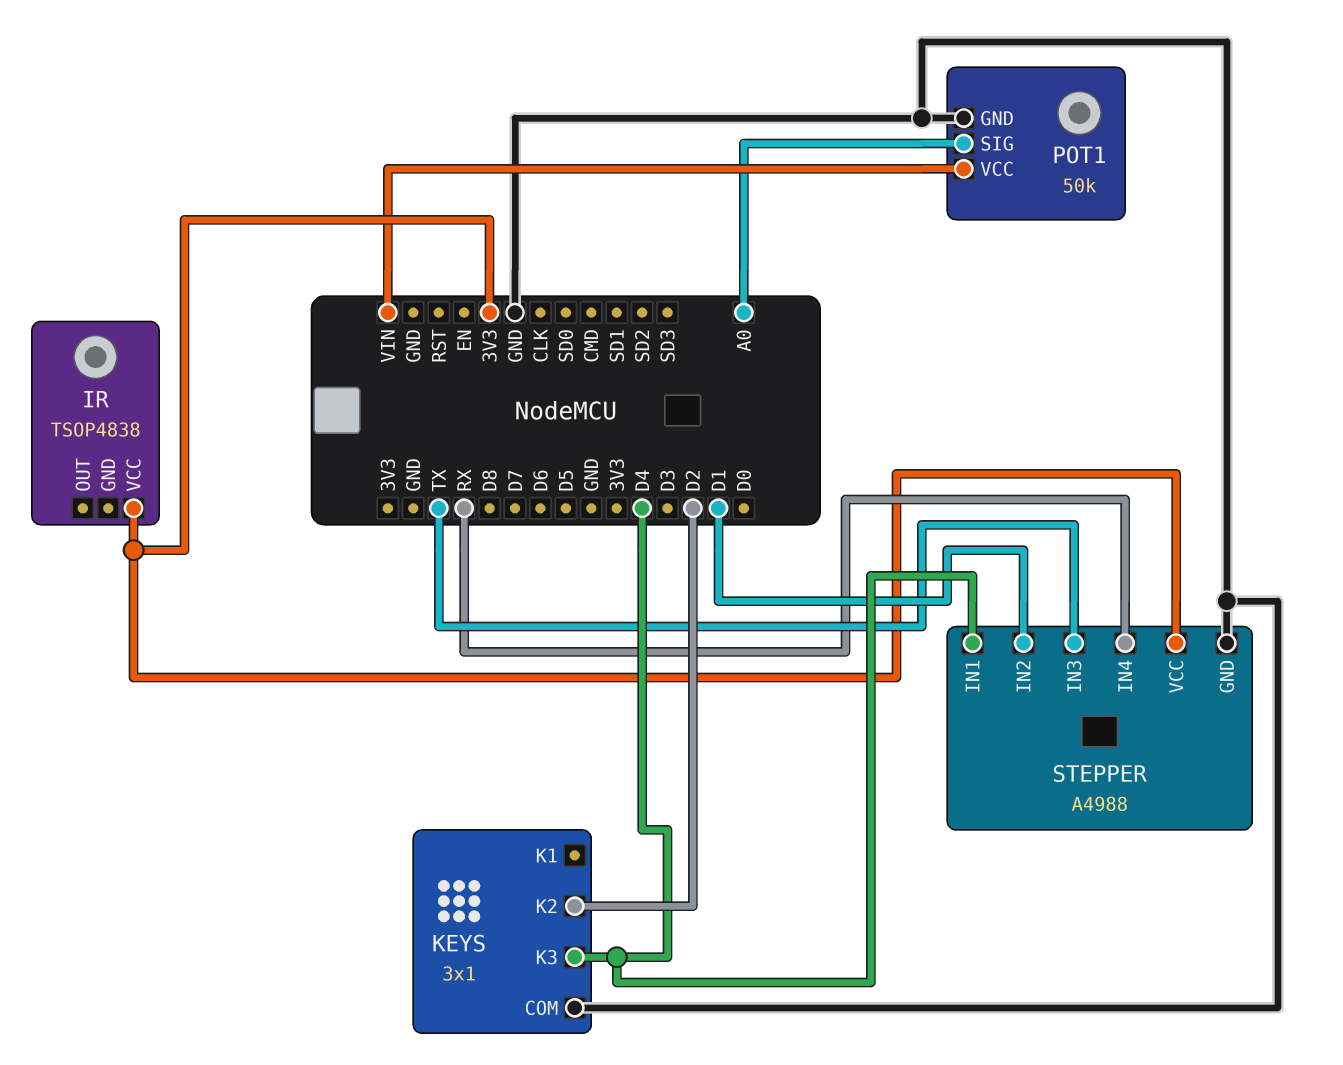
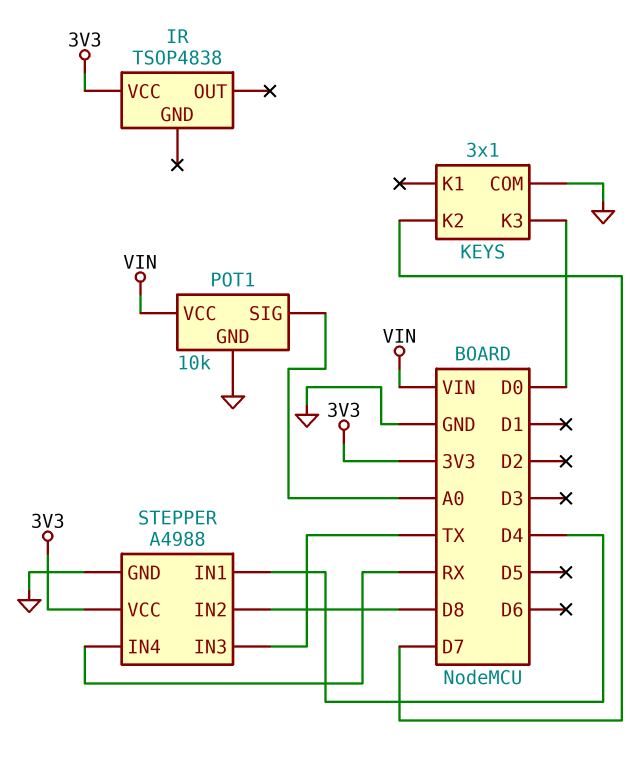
KEYS pin K2: D2 -> D7
KEYS pin K3: D4 -> D0
POT1: 50k -> 10k
STEPPER pin IN2: D1 -> D8

